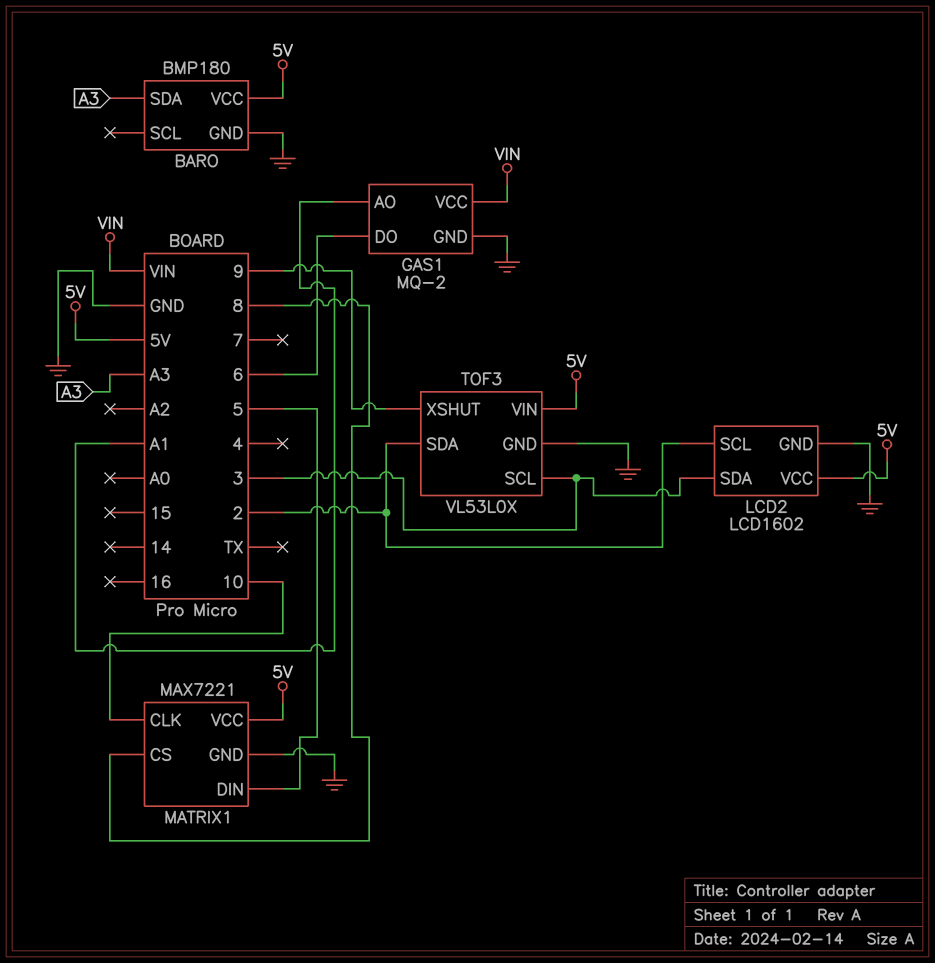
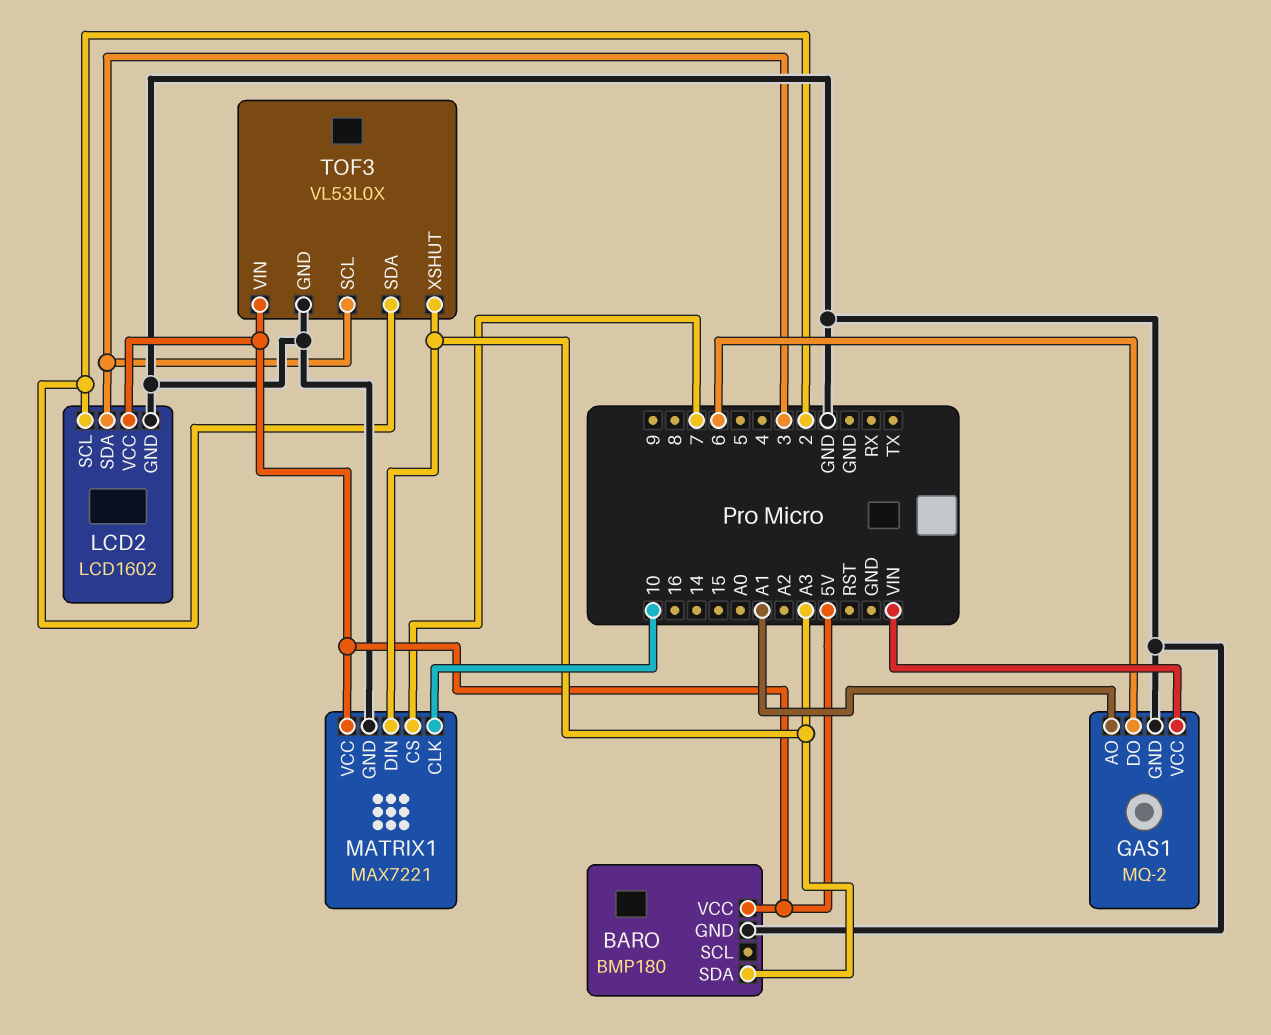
MATRIX1 pin CS: 8 -> 7
MATRIX1 pin DIN: 5 -> A3
TOF3 pin XSHUT: 9 -> A3

